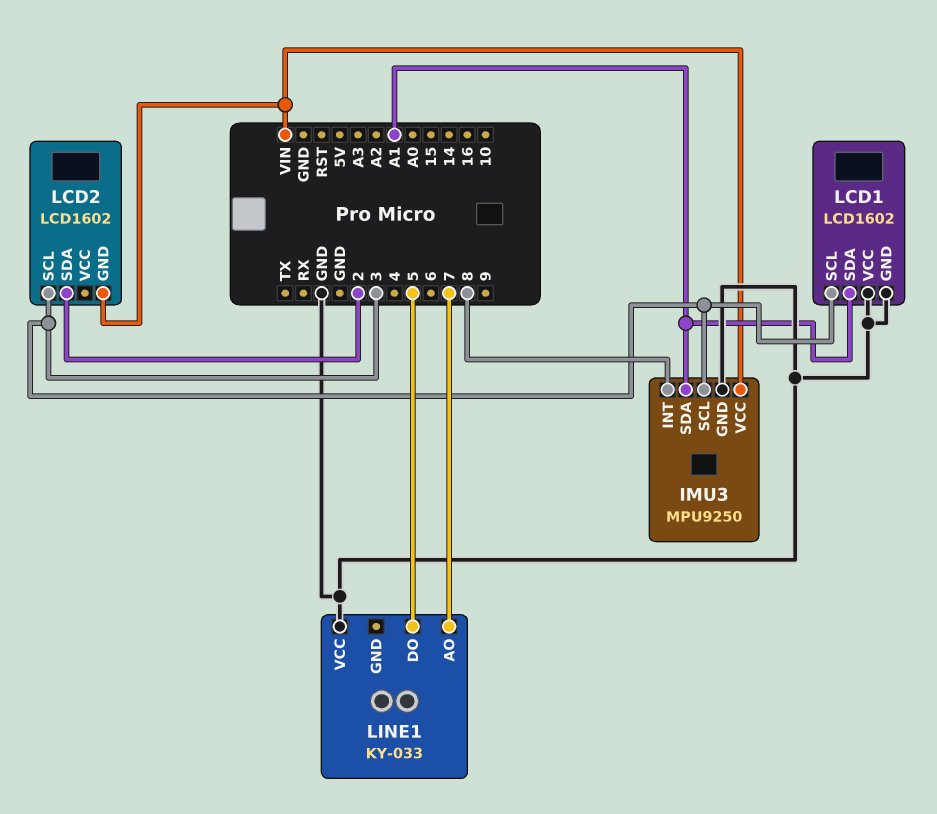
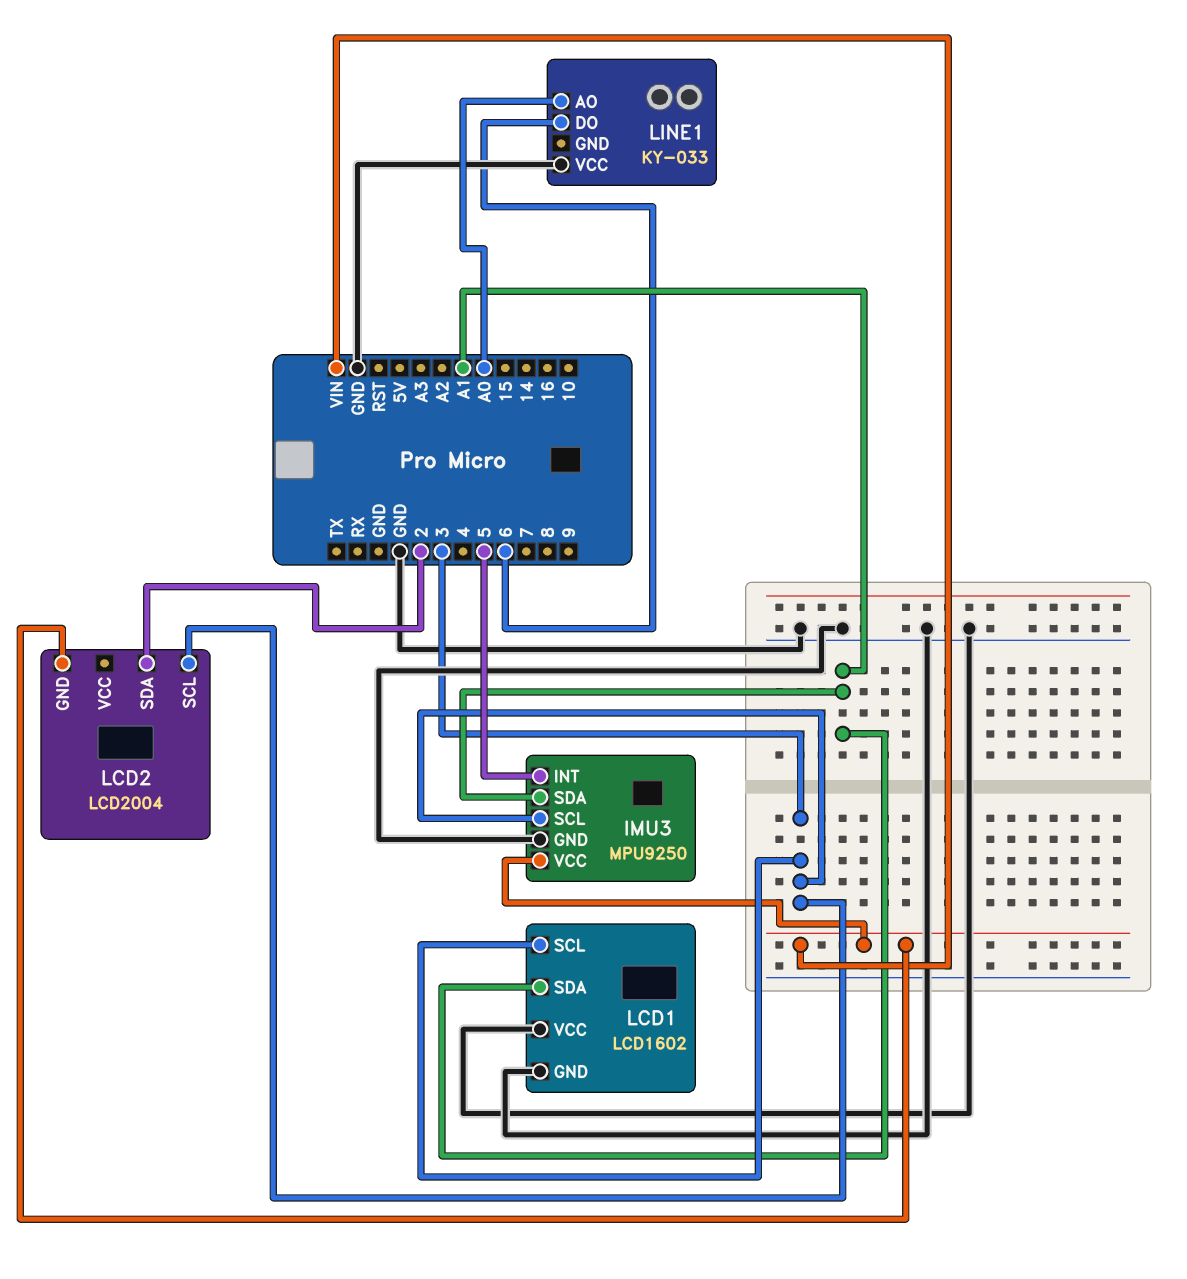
IMU3 pin INT: 8 -> 5
LCD2: LCD1602 -> LCD2004
LINE1 pin AO: 7 -> A0
LINE1 pin DO: 5 -> 6

